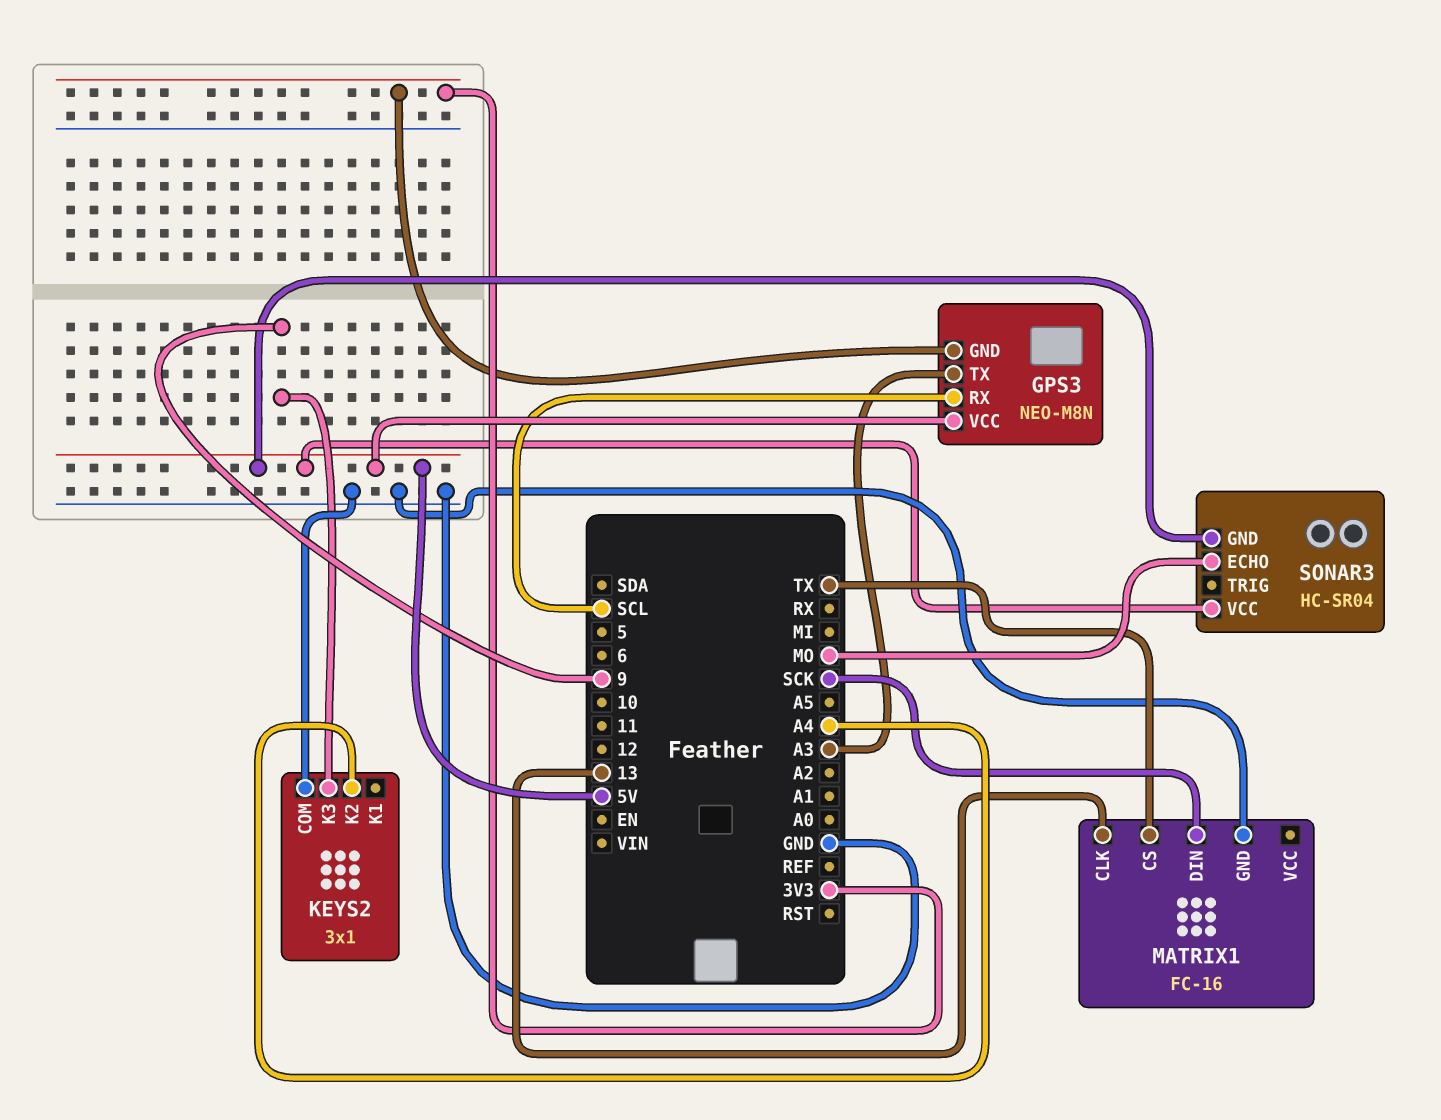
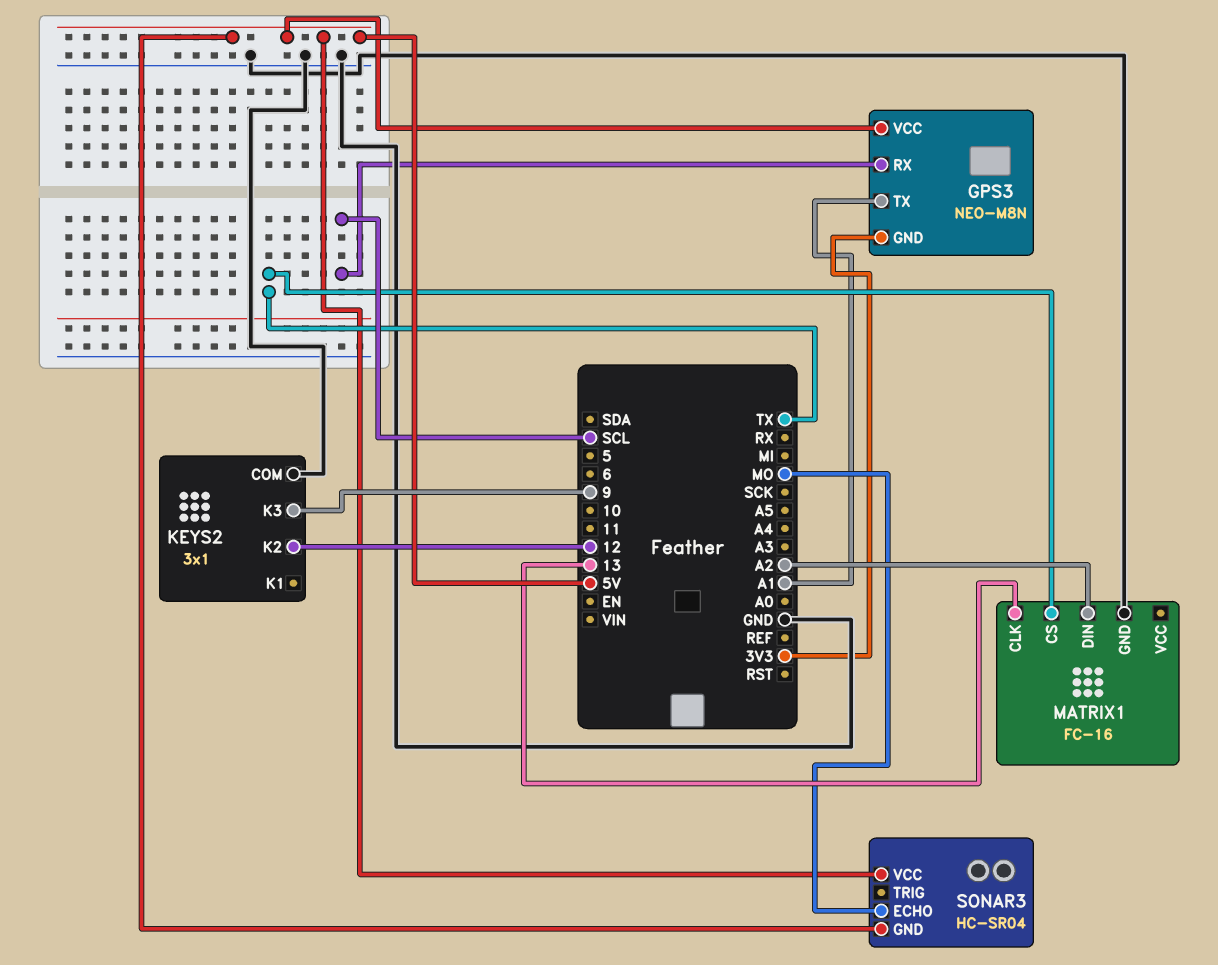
GPS3 pin TX: A3 -> A1
KEYS2 pin K2: A4 -> 12
MATRIX1 pin DIN: SCK -> A2

